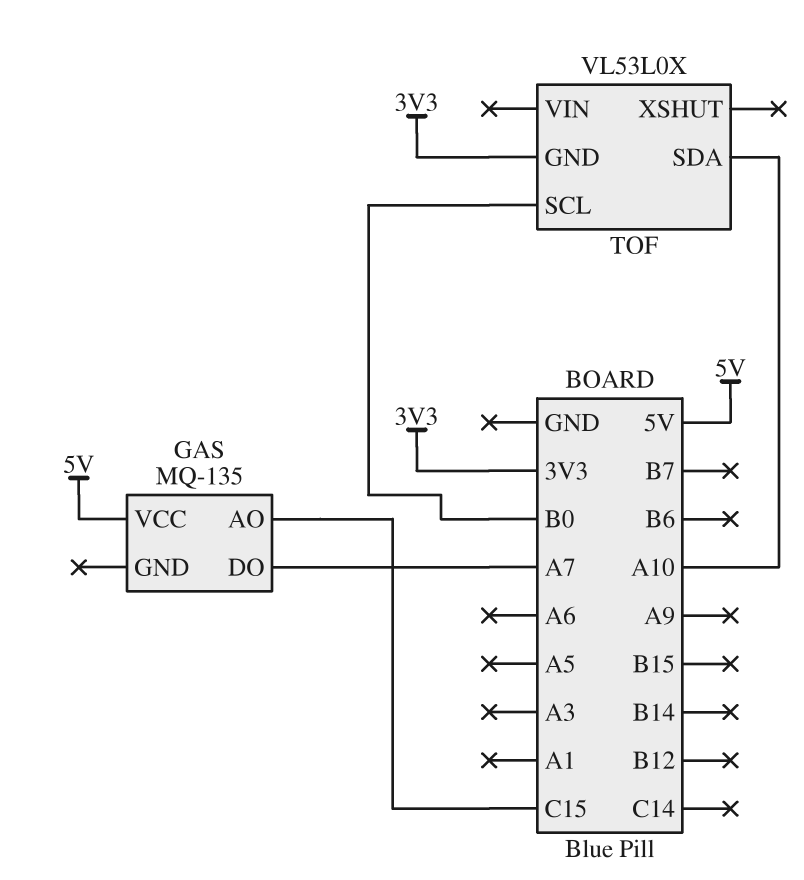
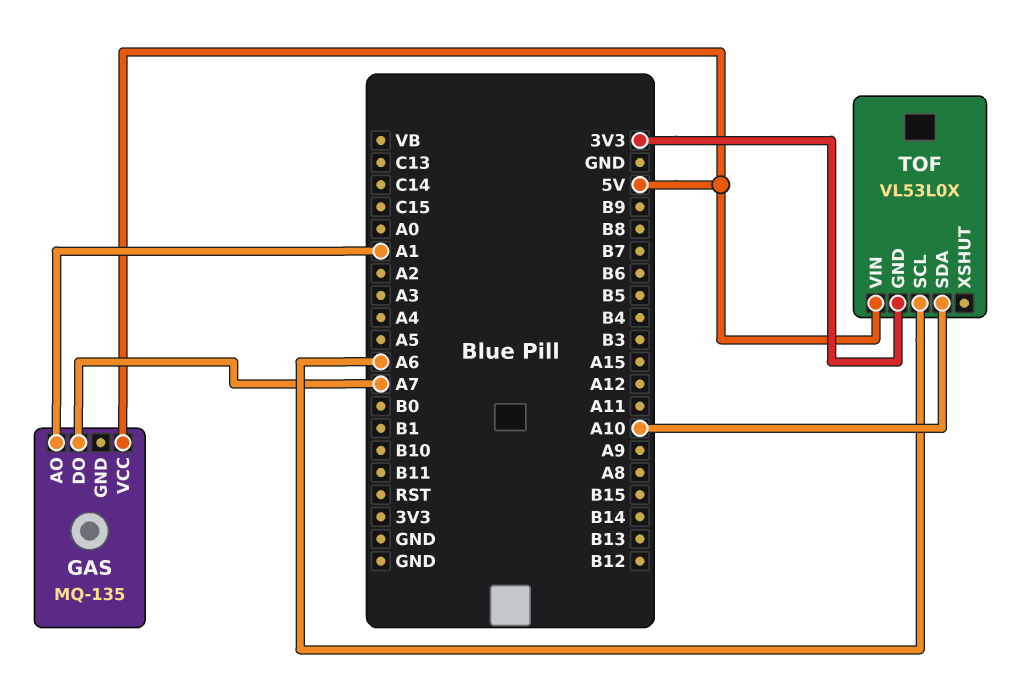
GAS pin AO: C15 -> A1
TOF pin SCL: B0 -> A6
TOF pin VIN: none -> 5V

